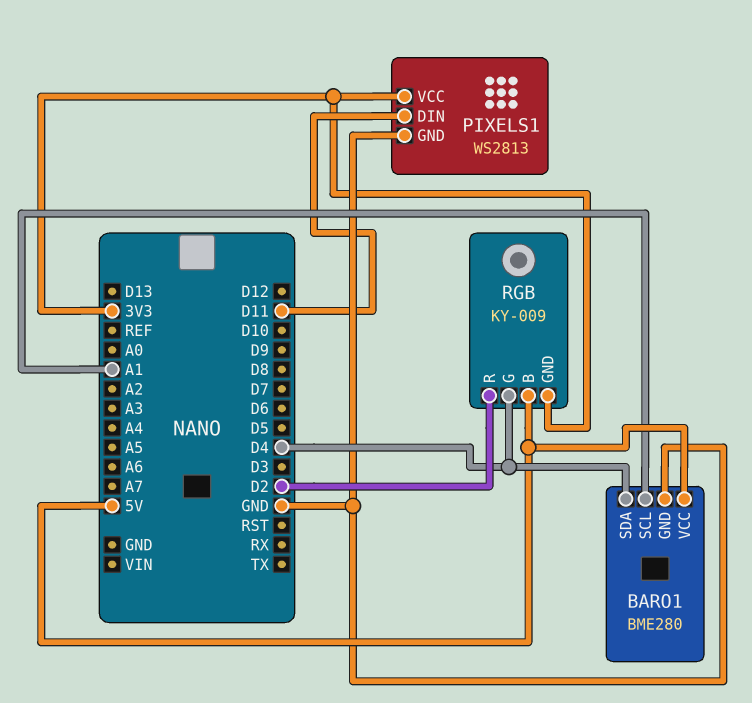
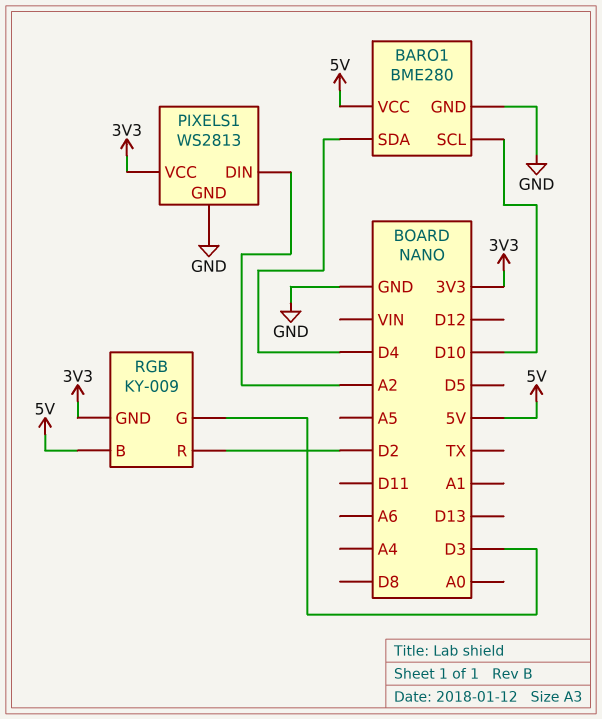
BARO1 pin SCL: A1 -> D10
PIXELS1 pin DIN: D11 -> A2
RGB pin G: D4 -> D3

